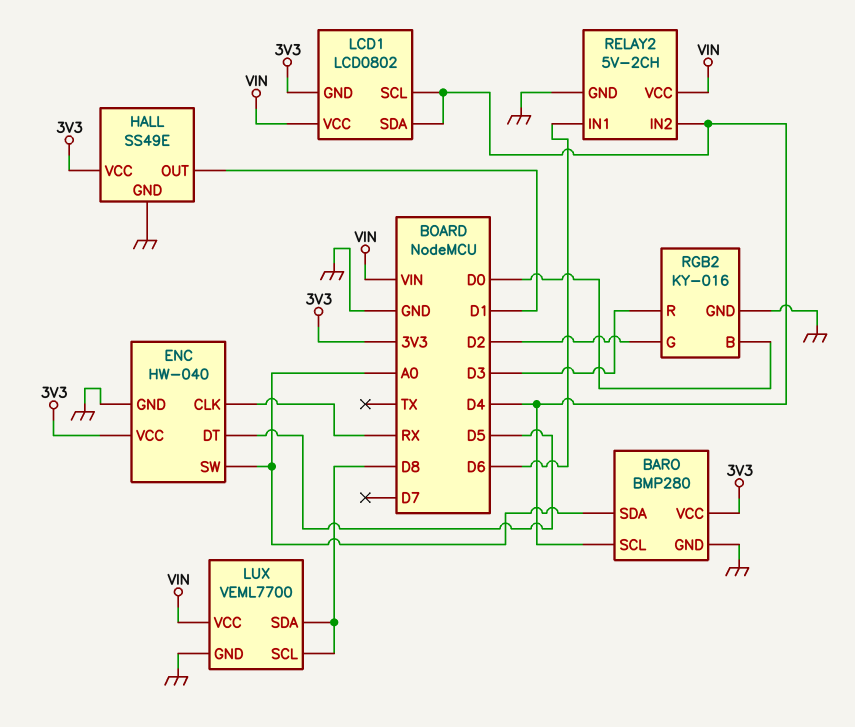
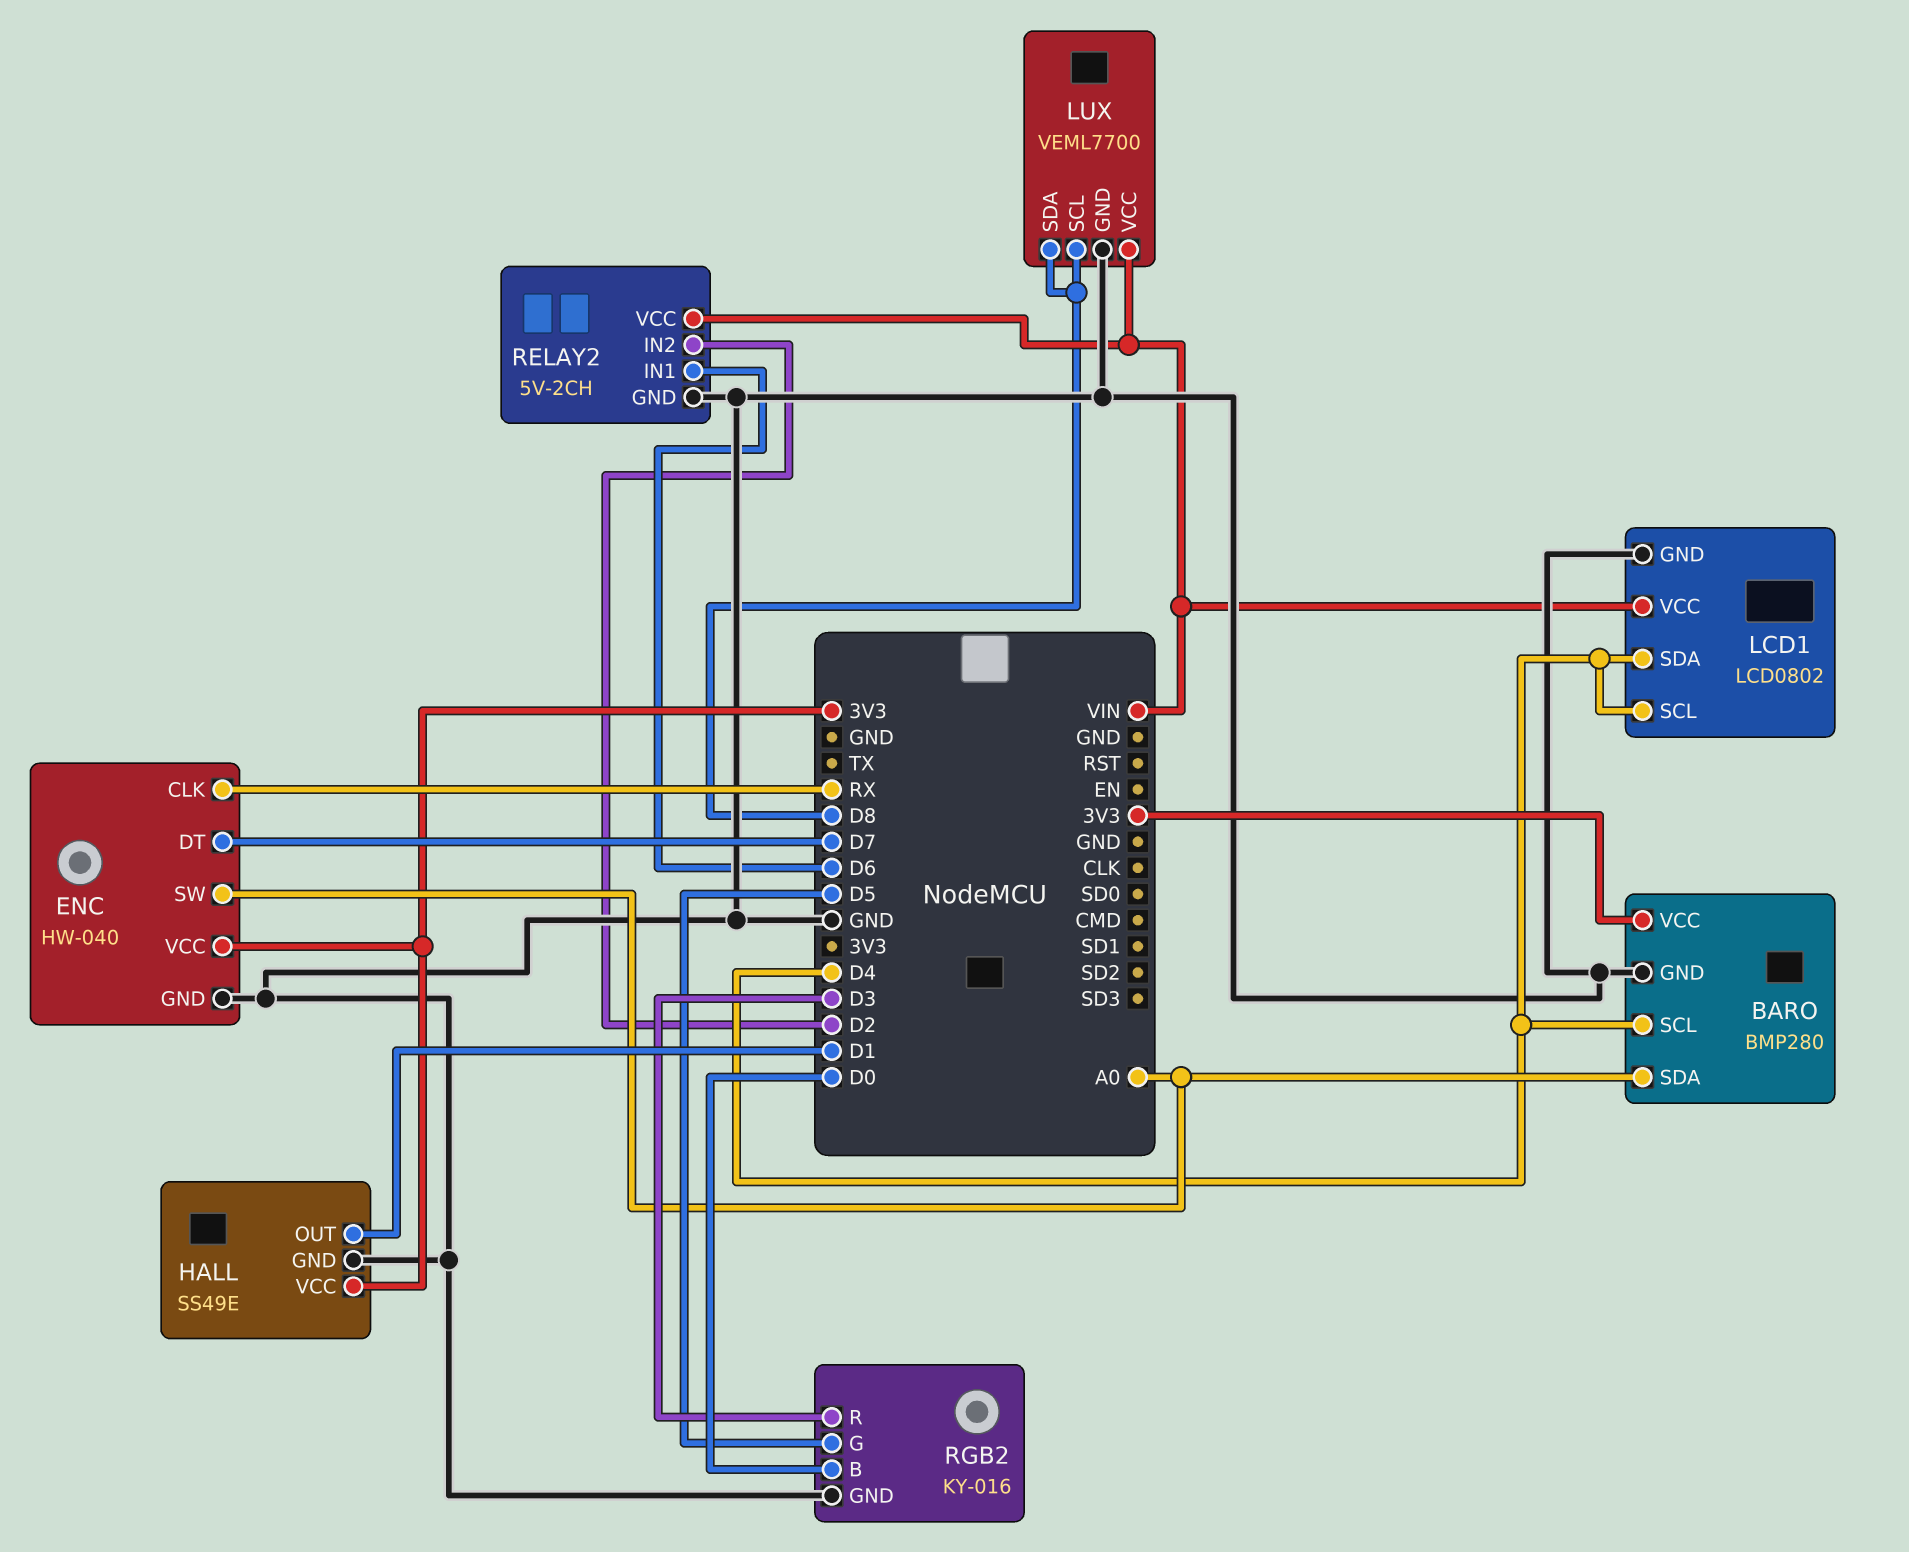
ENC pin DT: D5 -> D7
LCD1 pin GND: 3V3 -> GND
RELAY2 pin IN2: D4 -> D2
RGB2 pin G: D2 -> D5

